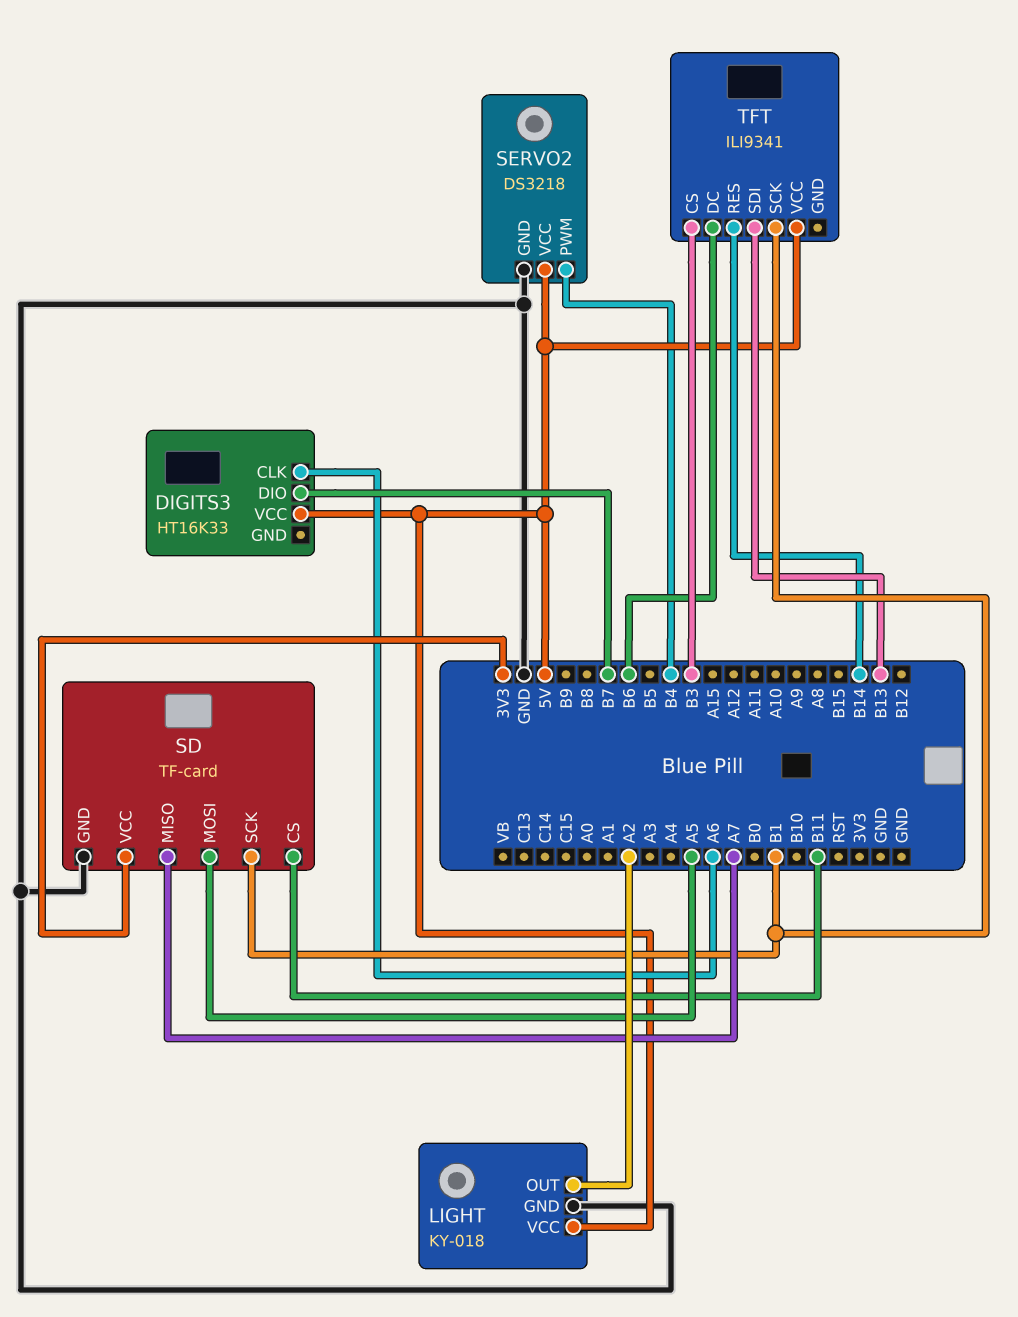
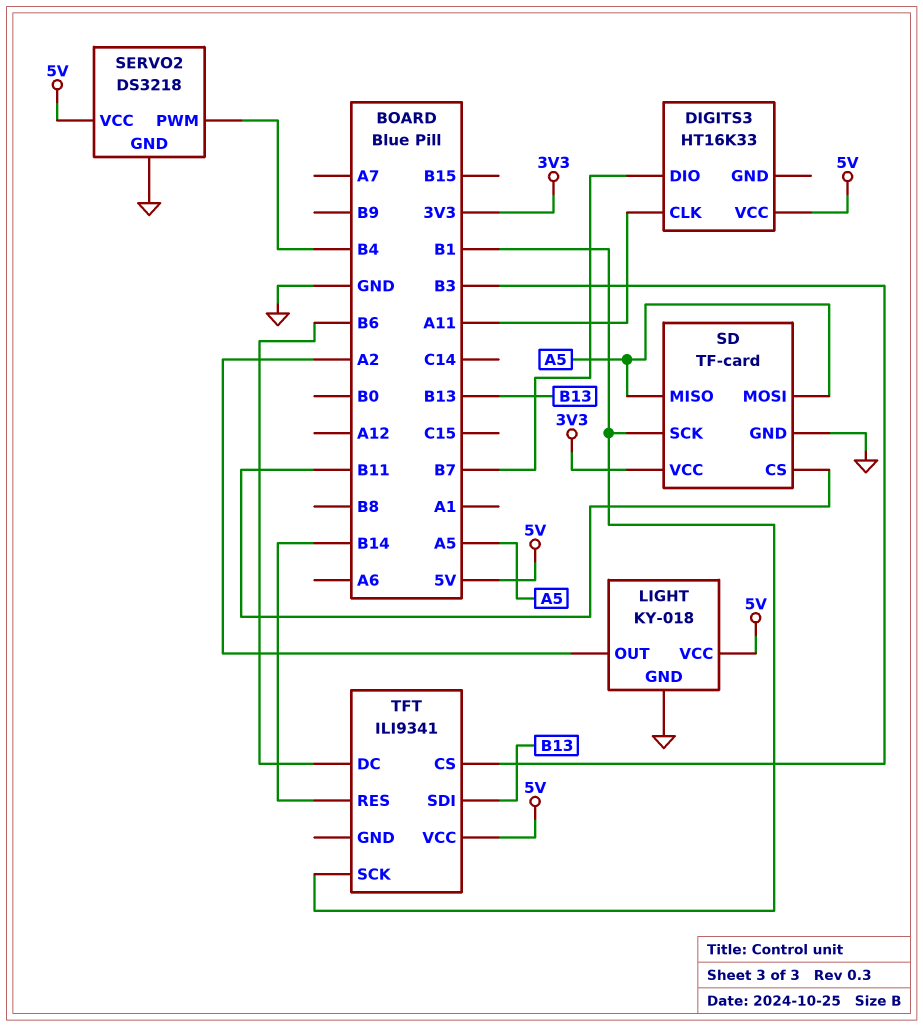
DIGITS3 pin CLK: A6 -> A11
SD pin MISO: A7 -> A5

